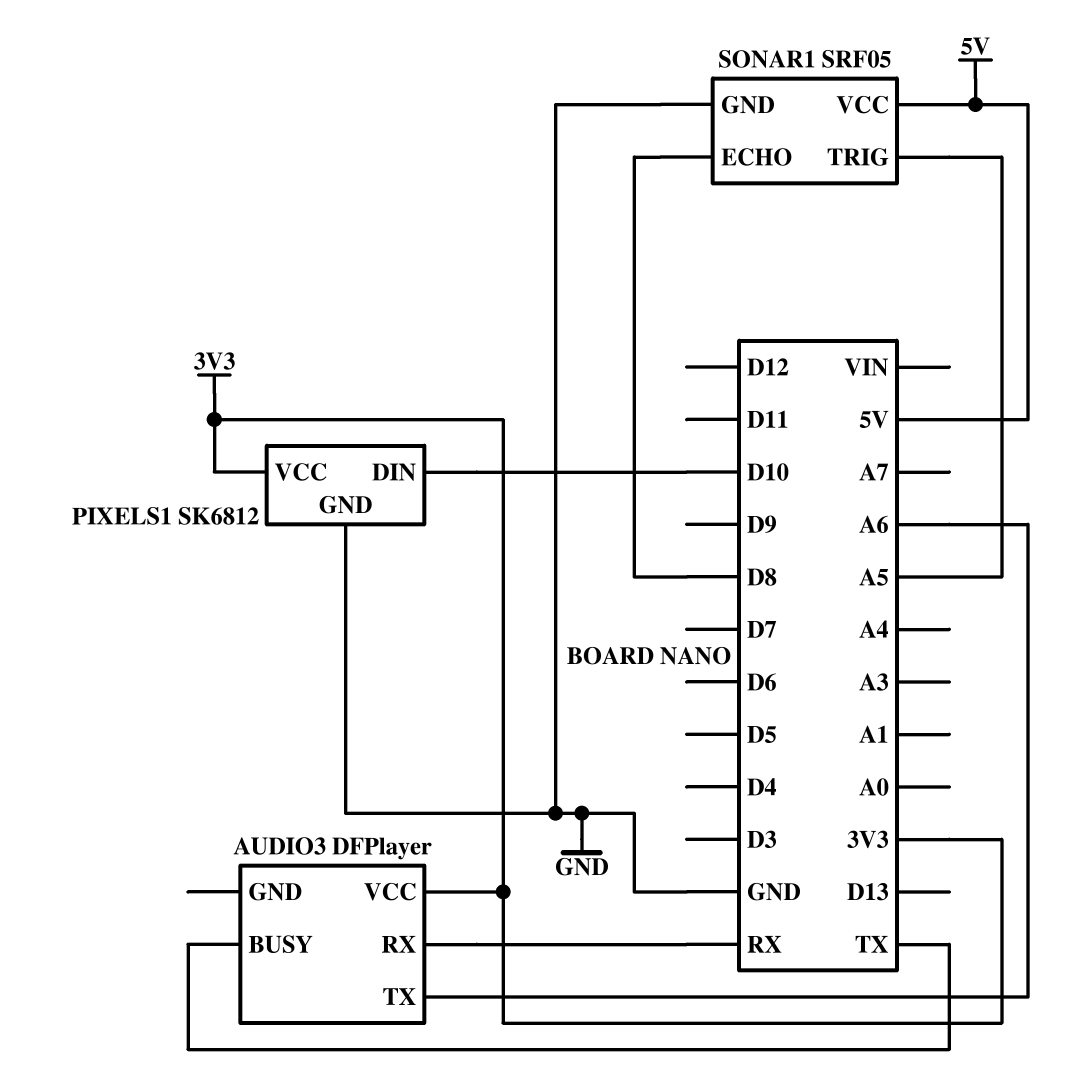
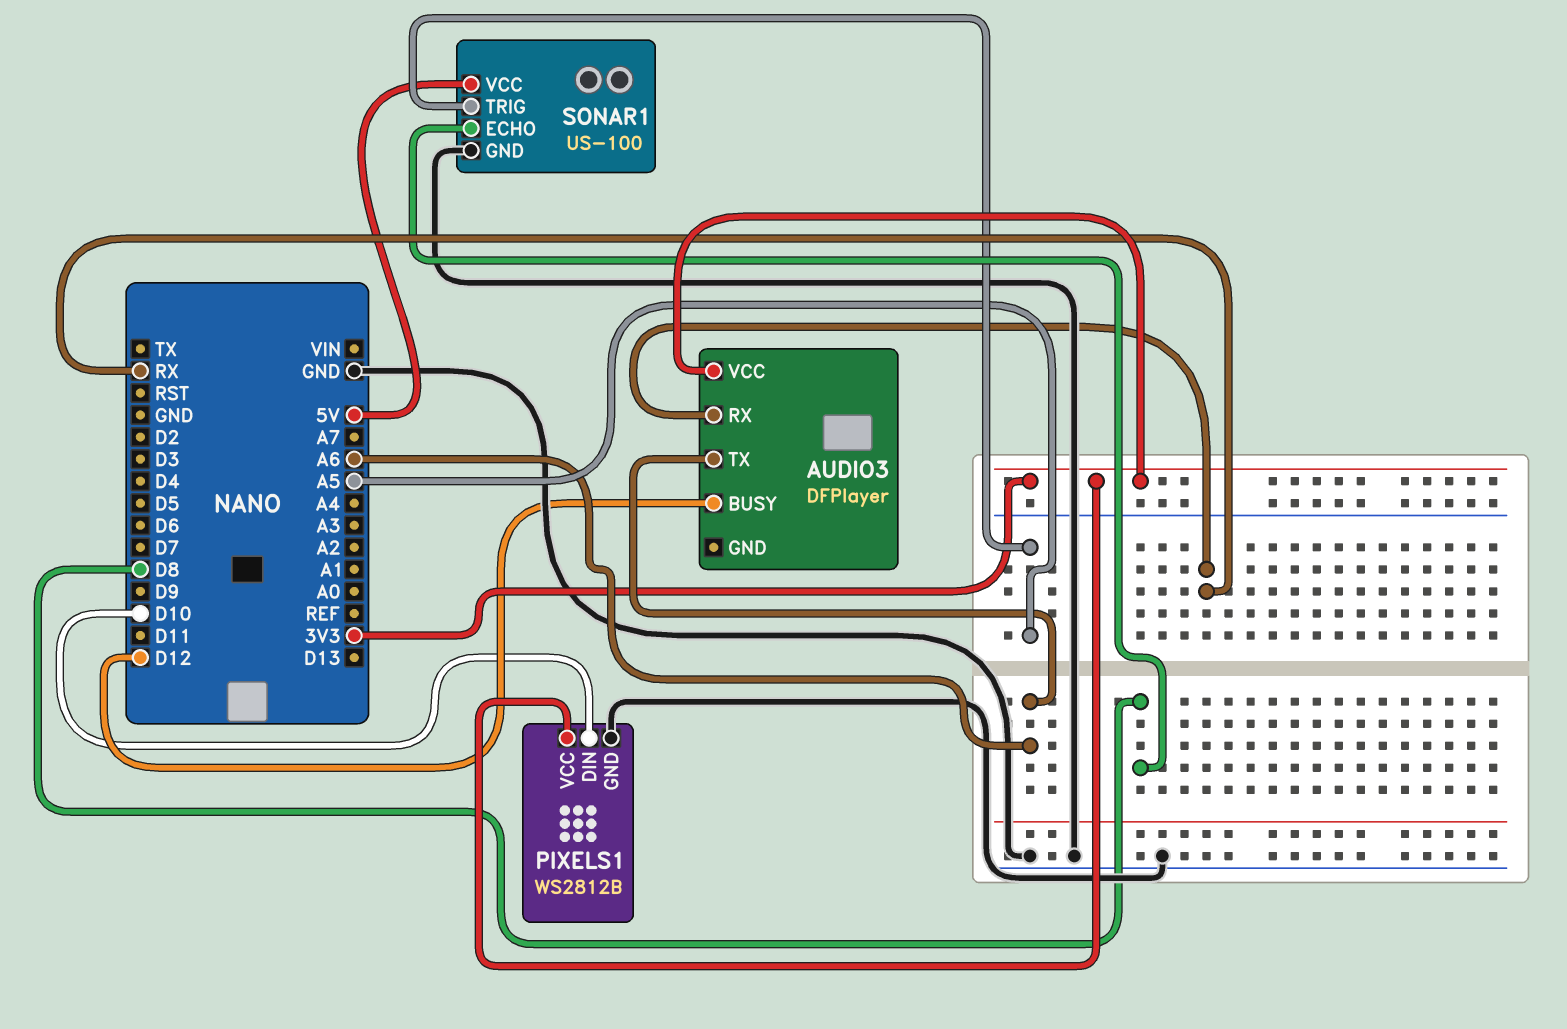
AUDIO3 pin BUSY: TX -> D12
PIXELS1: SK6812 -> WS2812B
SONAR1: SRF05 -> US-100

